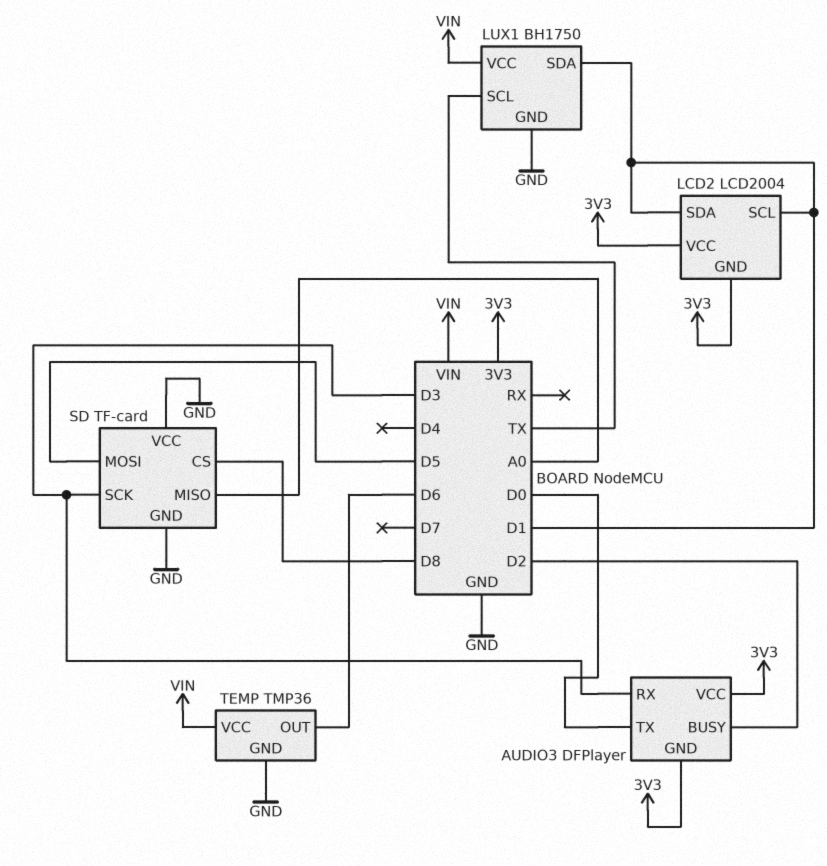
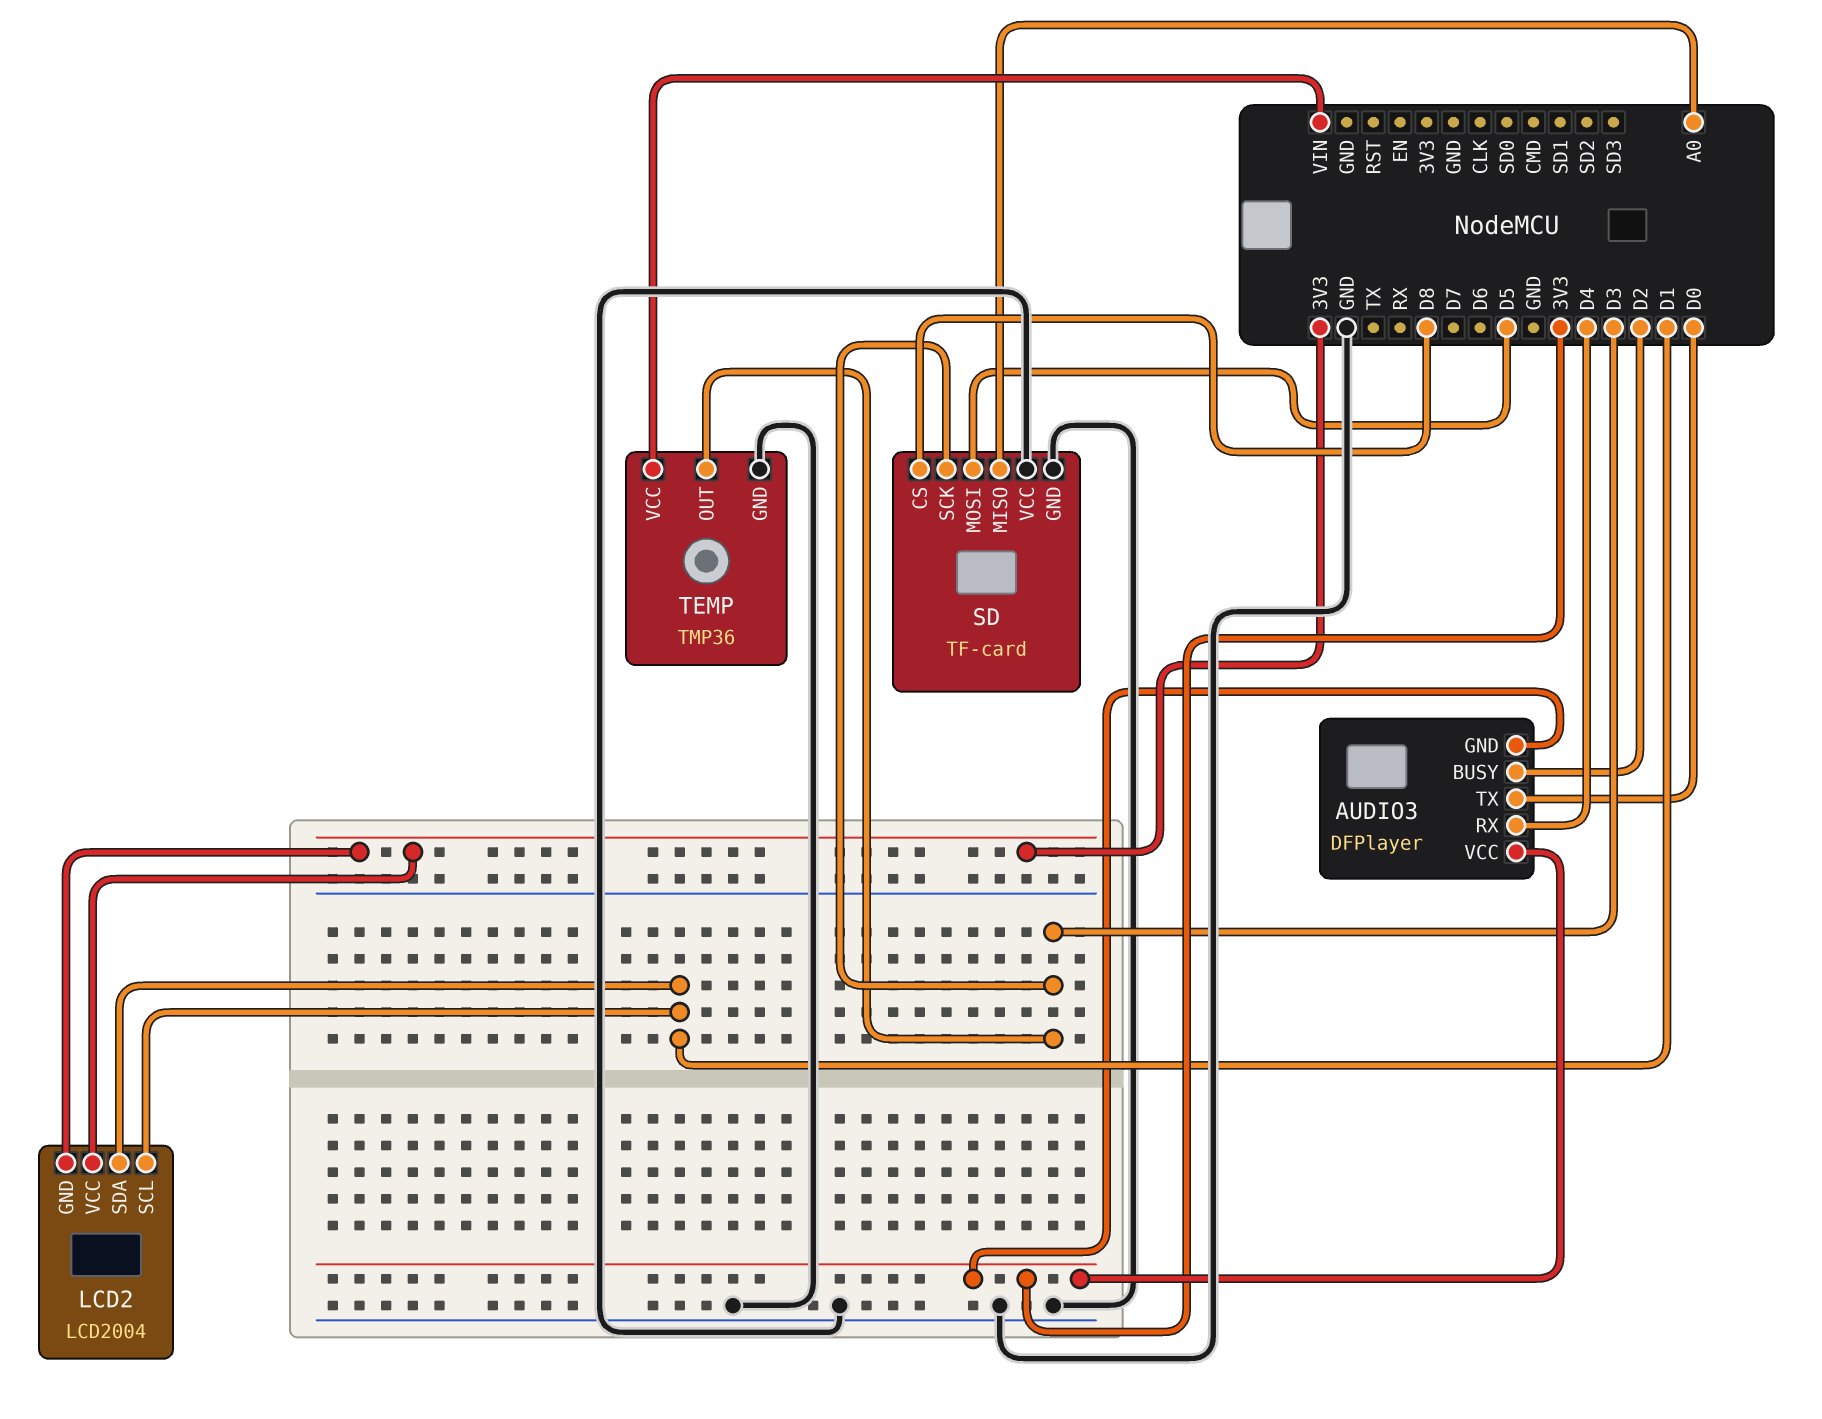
AUDIO3 pin RX: D3 -> D4
LUX1: BH1750 -> none
LUX1 pin GND: GND -> none
LUX1 pin SCL: TX -> none
LUX1 pin SDA: D1 -> none
LUX1 pin VCC: VIN -> none
TEMP pin OUT: D6 -> D3

